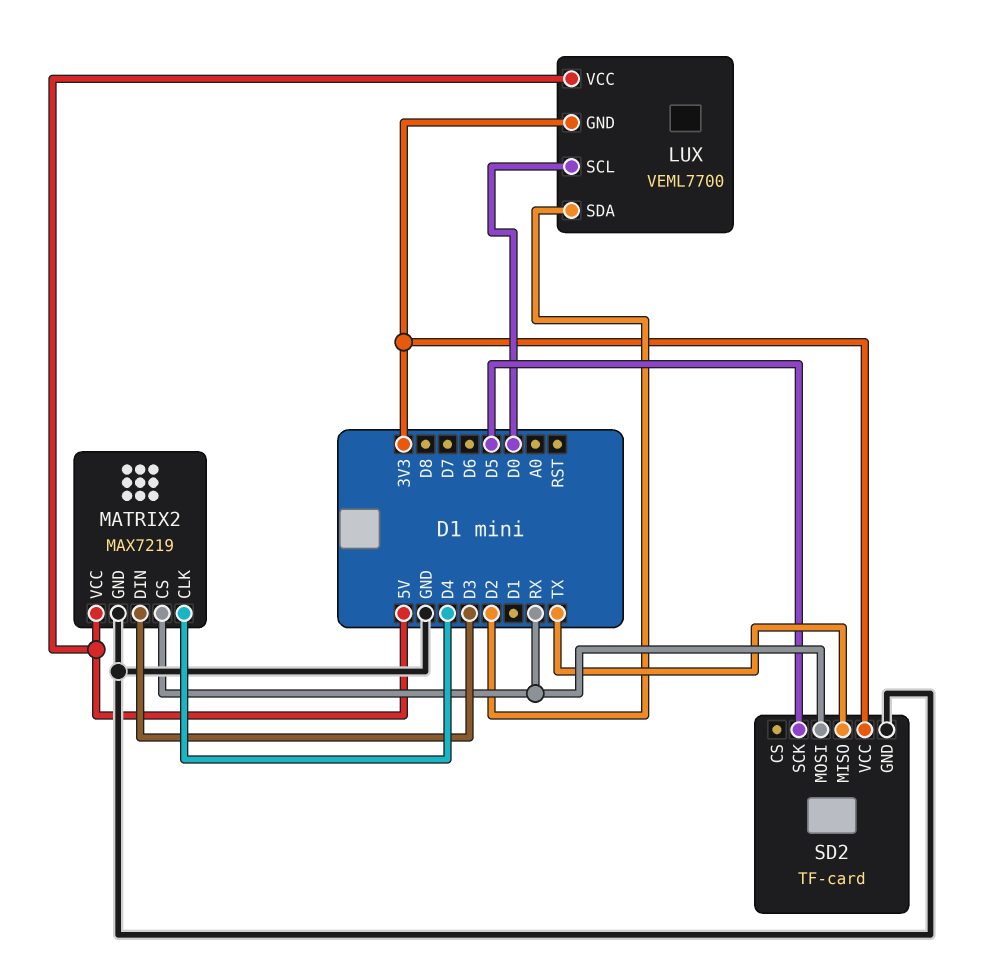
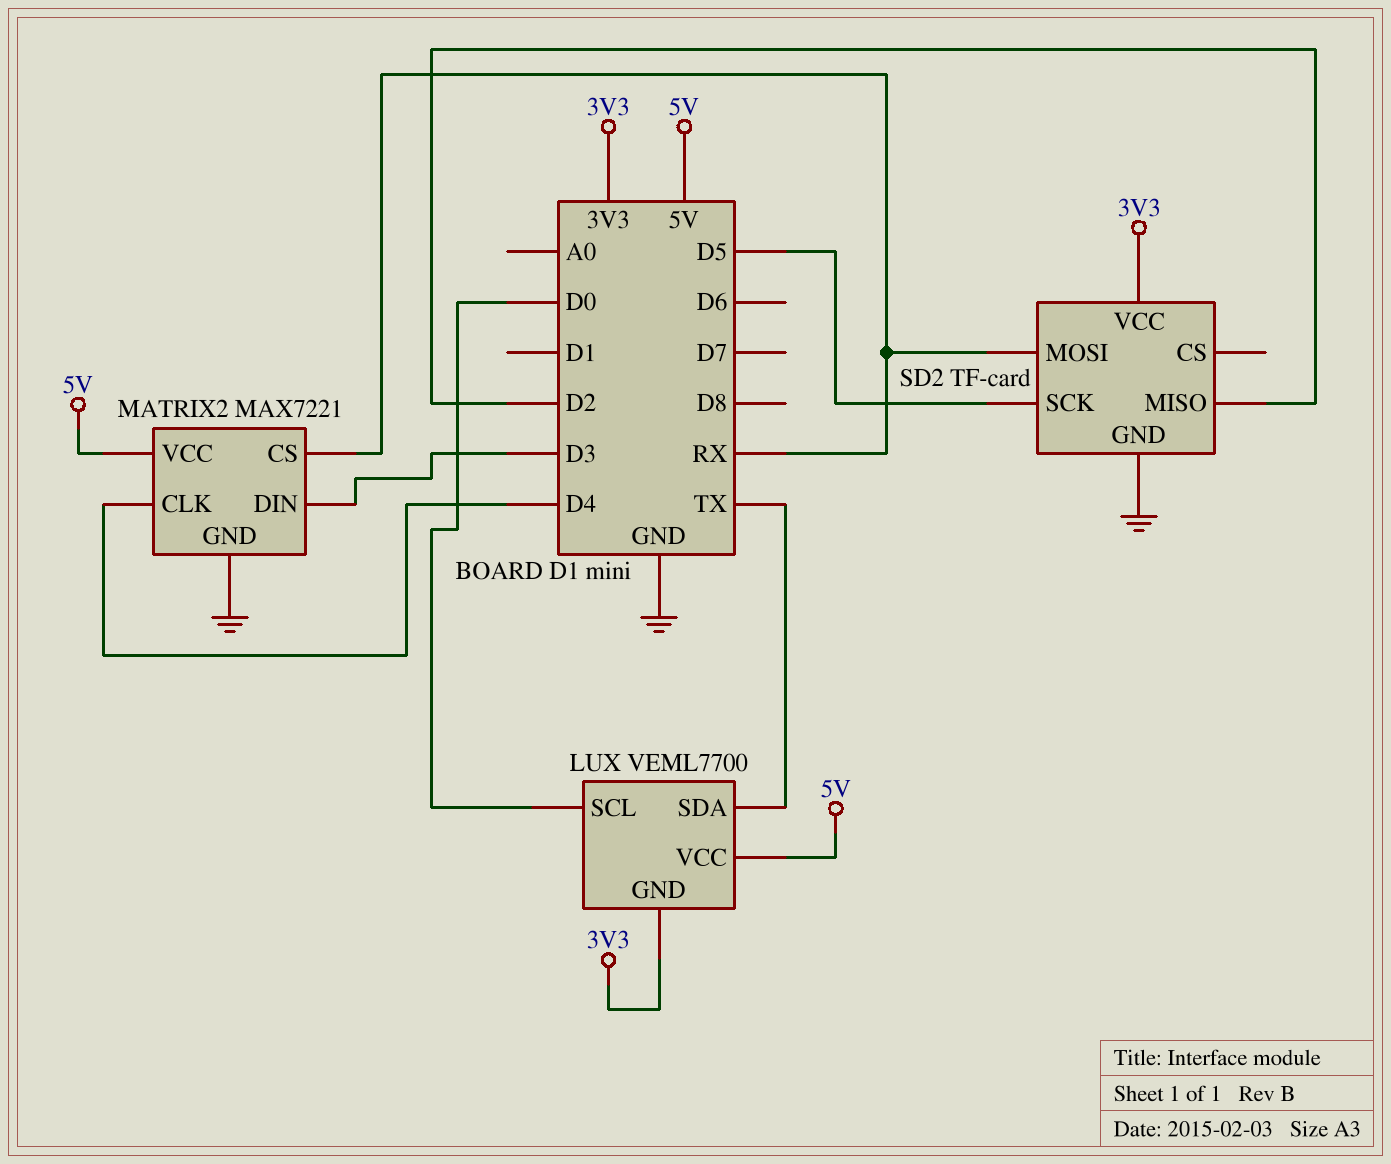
LUX pin SDA: D2 -> TX
MATRIX2: MAX7219 -> MAX7221
SD2 pin MISO: TX -> D2

